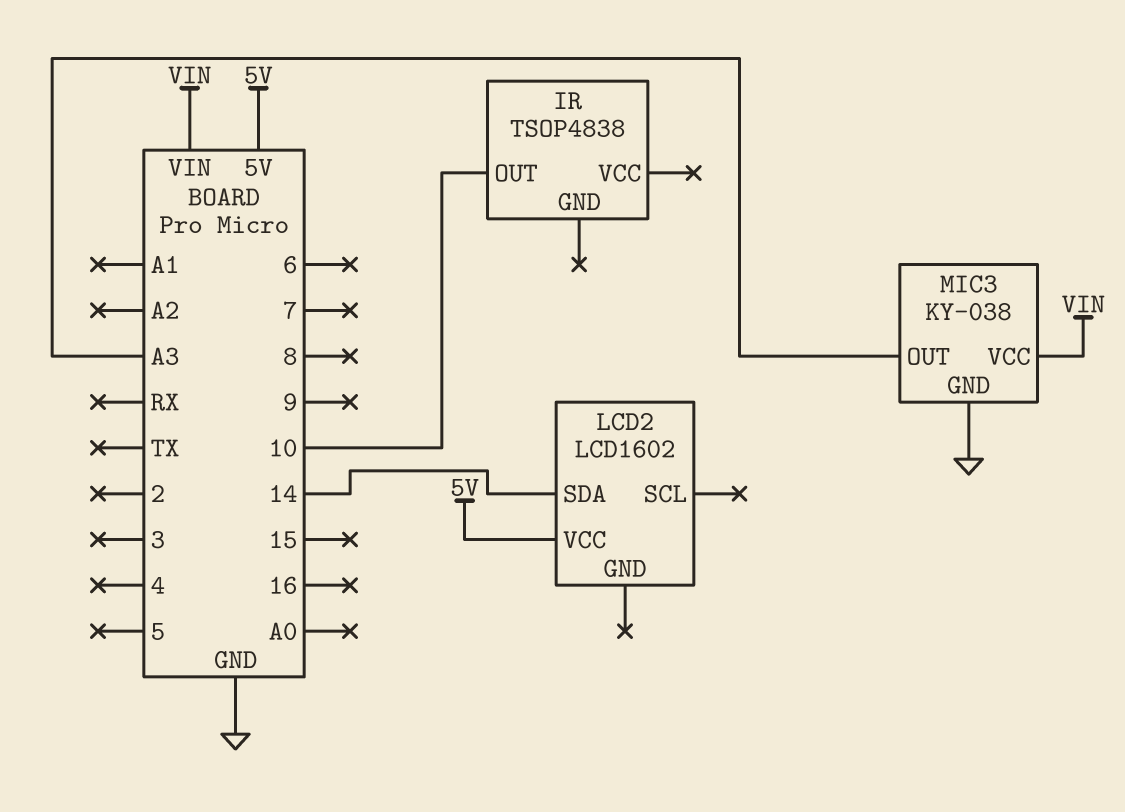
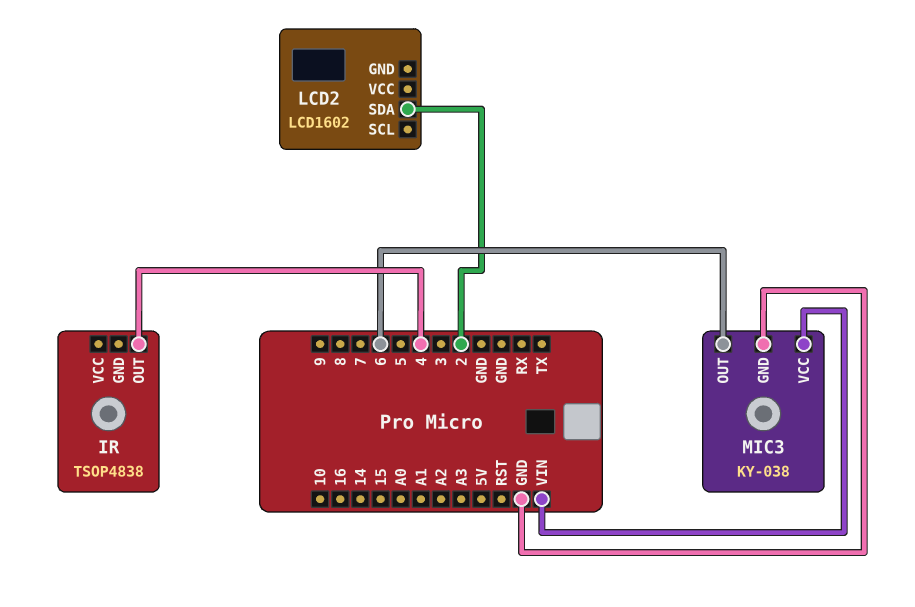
IR pin OUT: 10 -> 4
LCD2 pin SDA: 14 -> 2
LCD2 pin VCC: 5V -> none
MIC3 pin OUT: A3 -> 6

